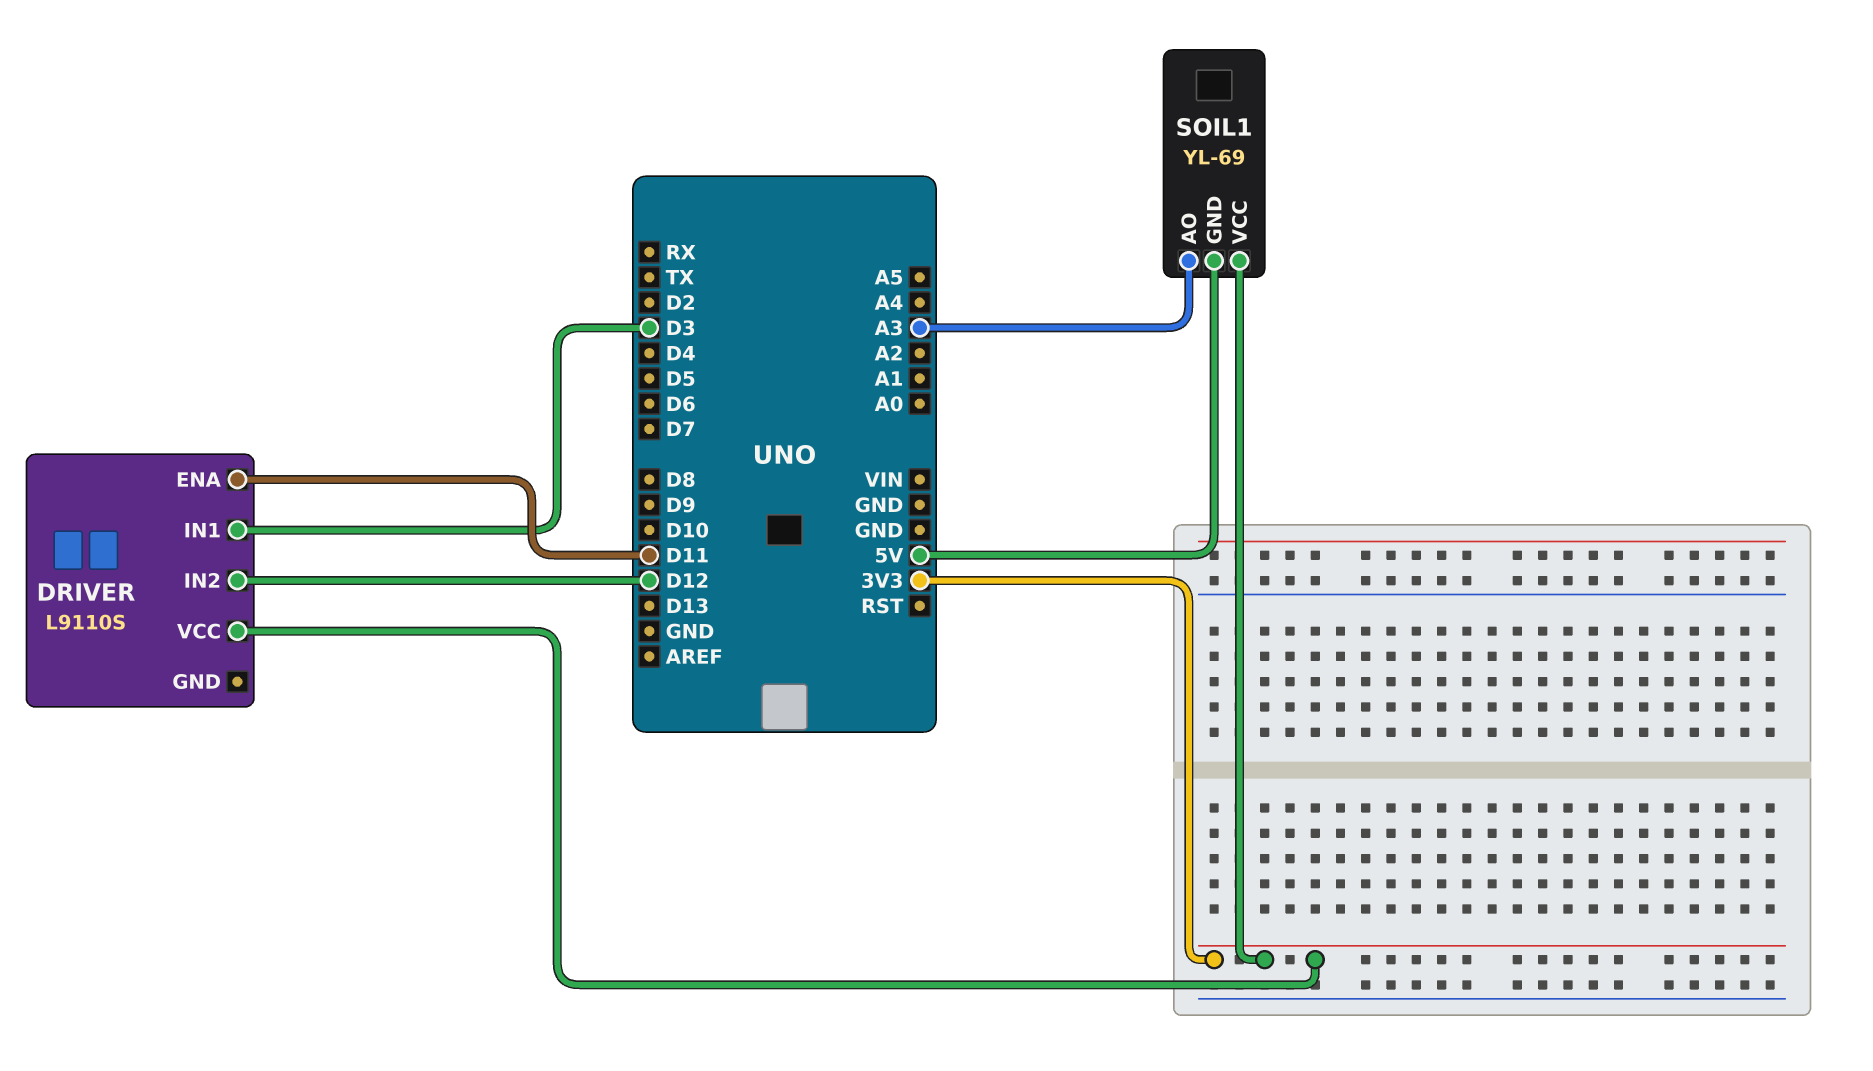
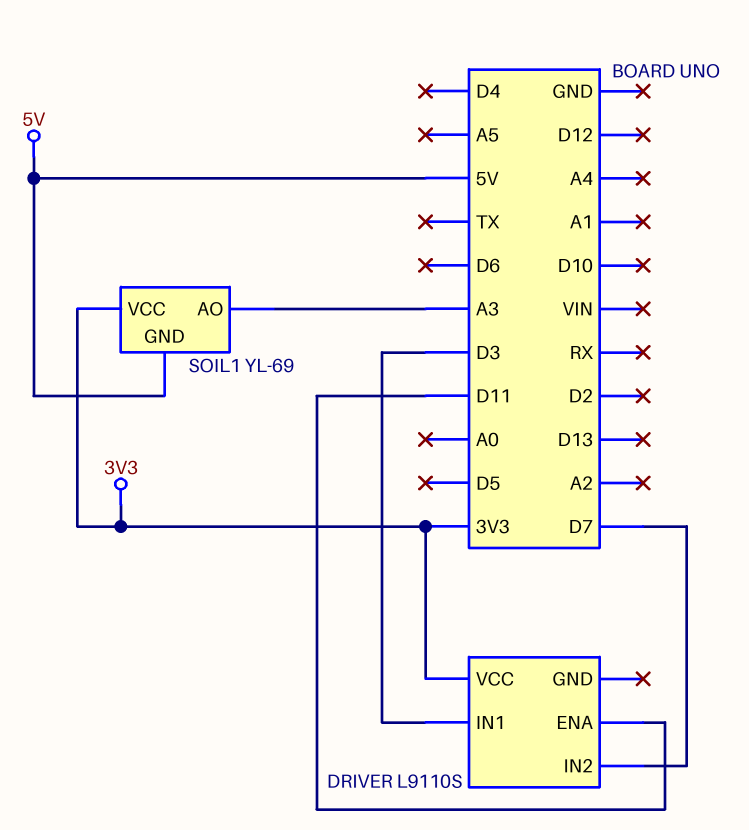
DRIVER pin IN2: D12 -> D7

